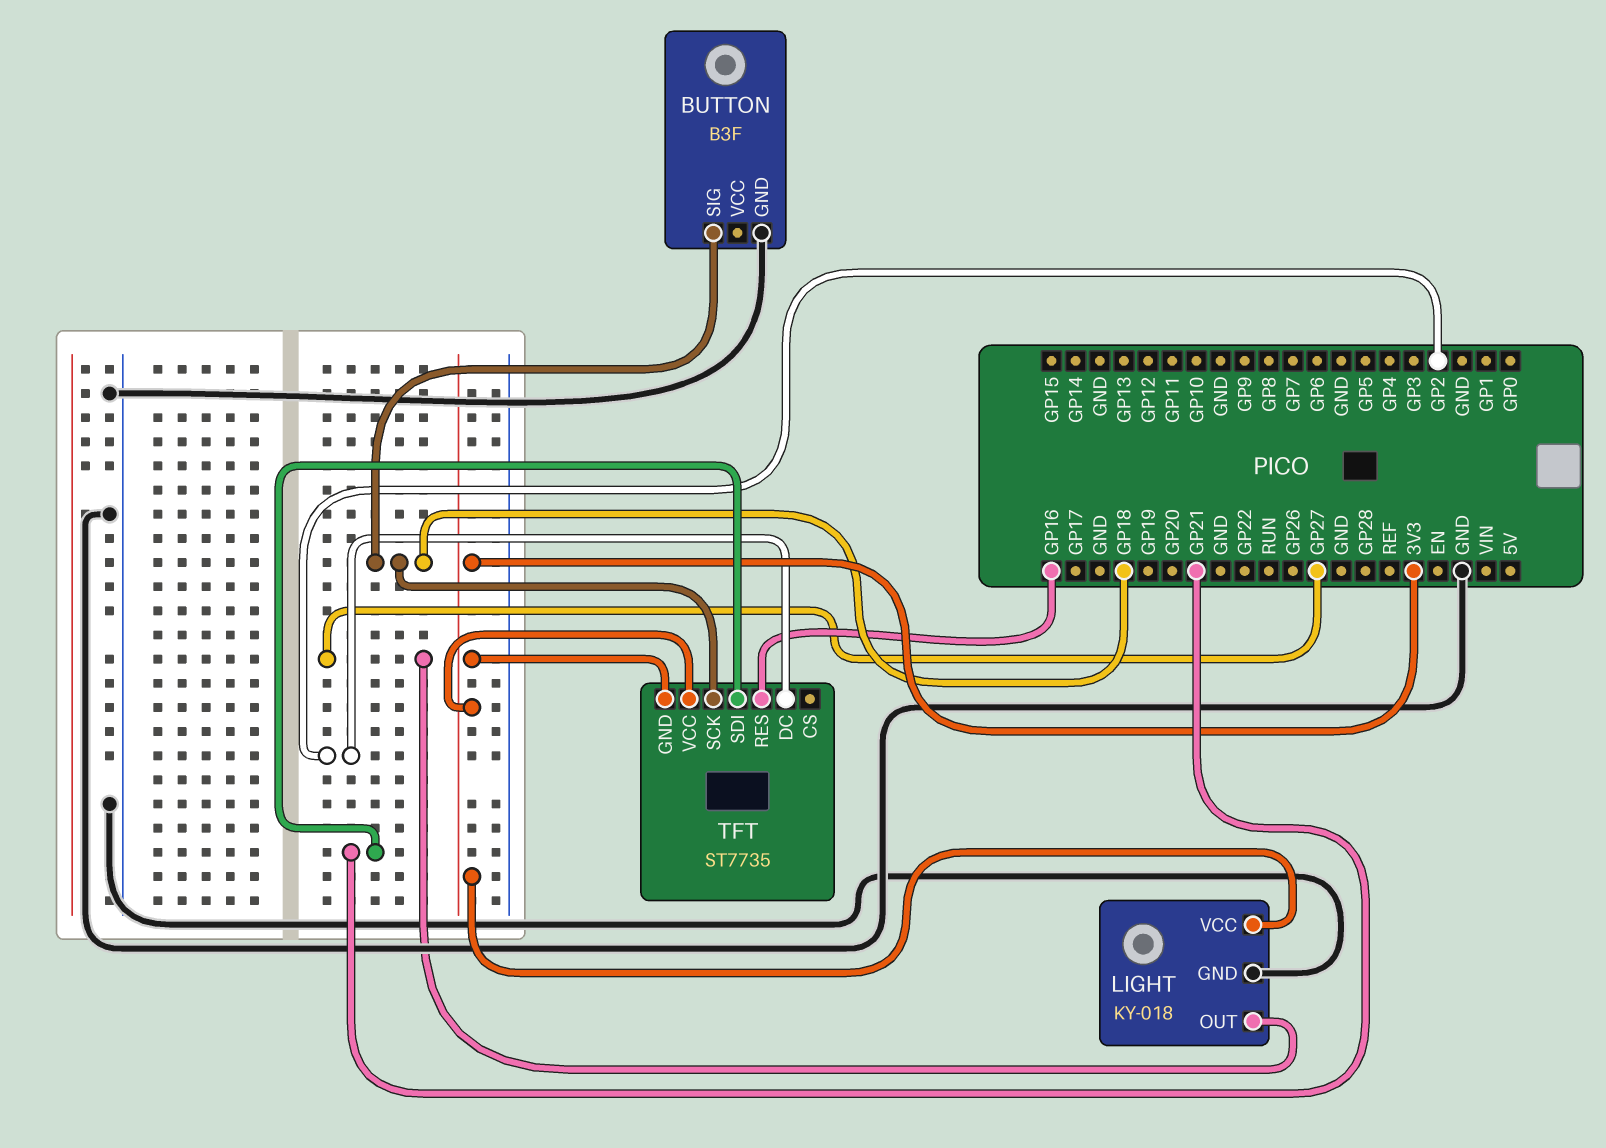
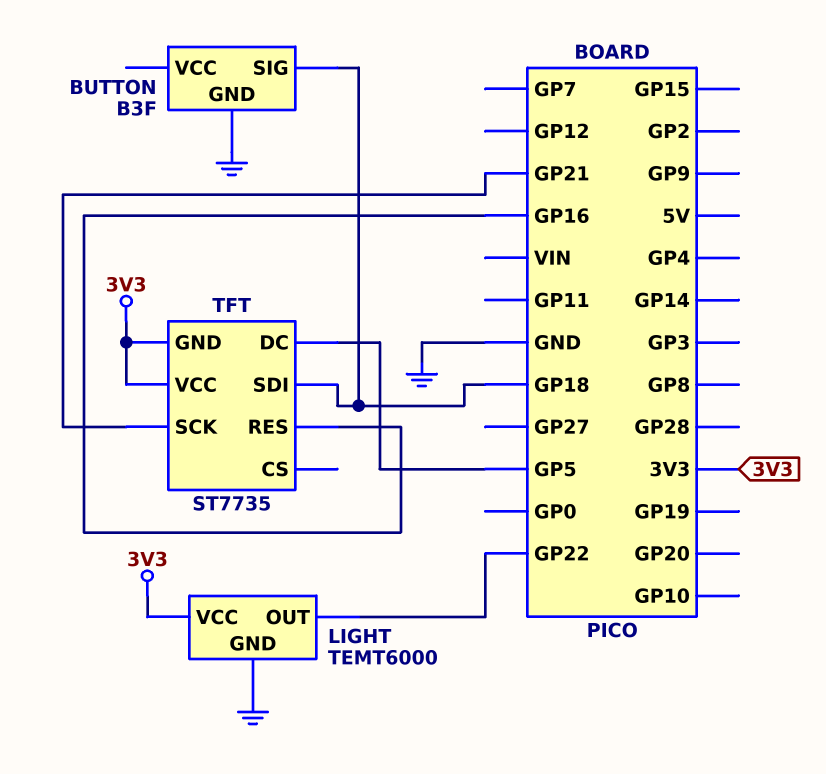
LIGHT: KY-018 -> TEMT6000
LIGHT pin OUT: GP27 -> GP22
TFT pin DC: GP2 -> GP5
TFT pin SCK: GP18 -> GP21
TFT pin SDI: GP21 -> GP18

